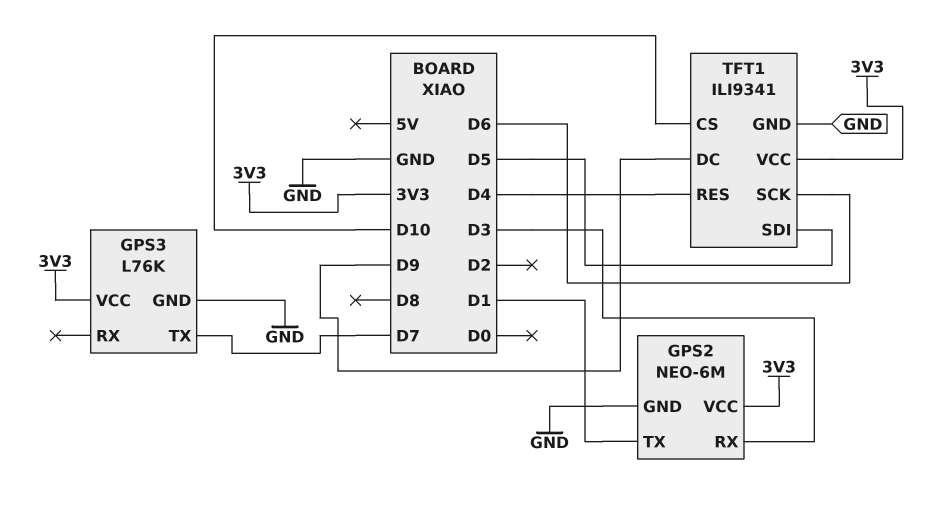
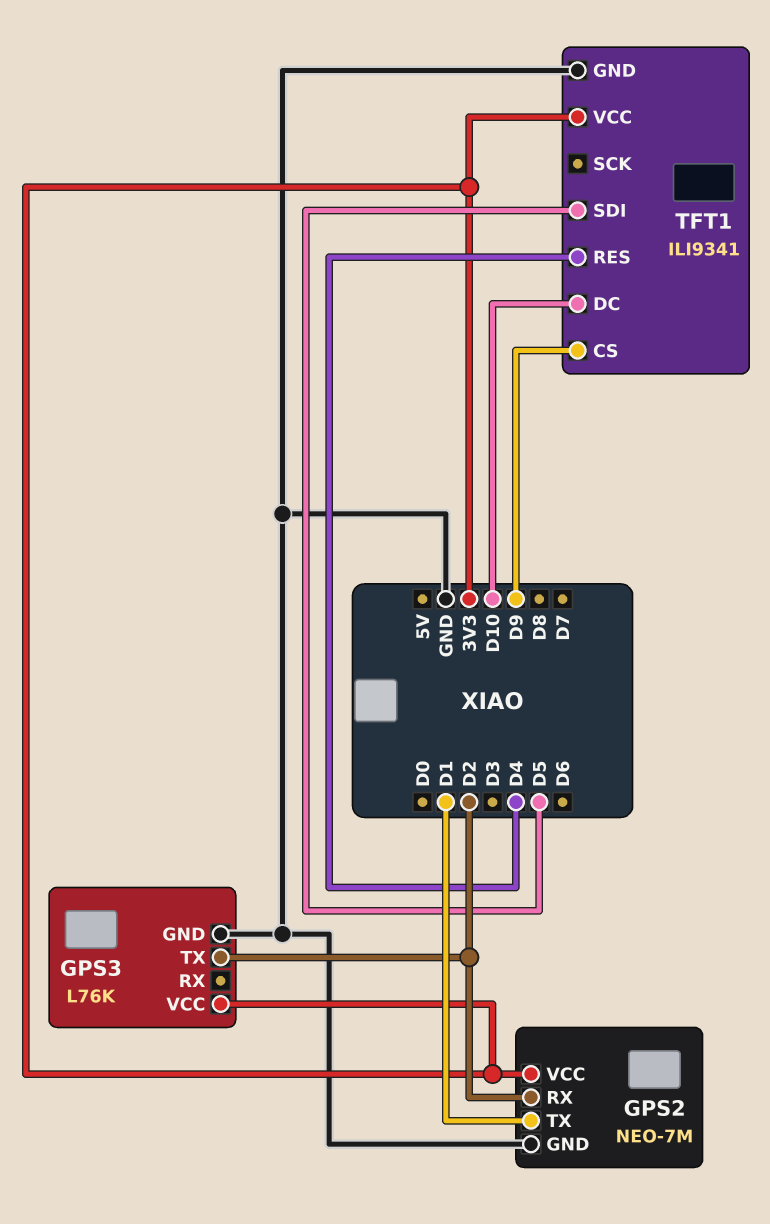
GPS2: NEO-6M -> NEO-7M
GPS2 pin RX: D3 -> D2
GPS3 pin TX: D7 -> D2
TFT1 pin CS: D10 -> D9
TFT1 pin DC: D9 -> D10
TFT1 pin SCK: D6 -> none

